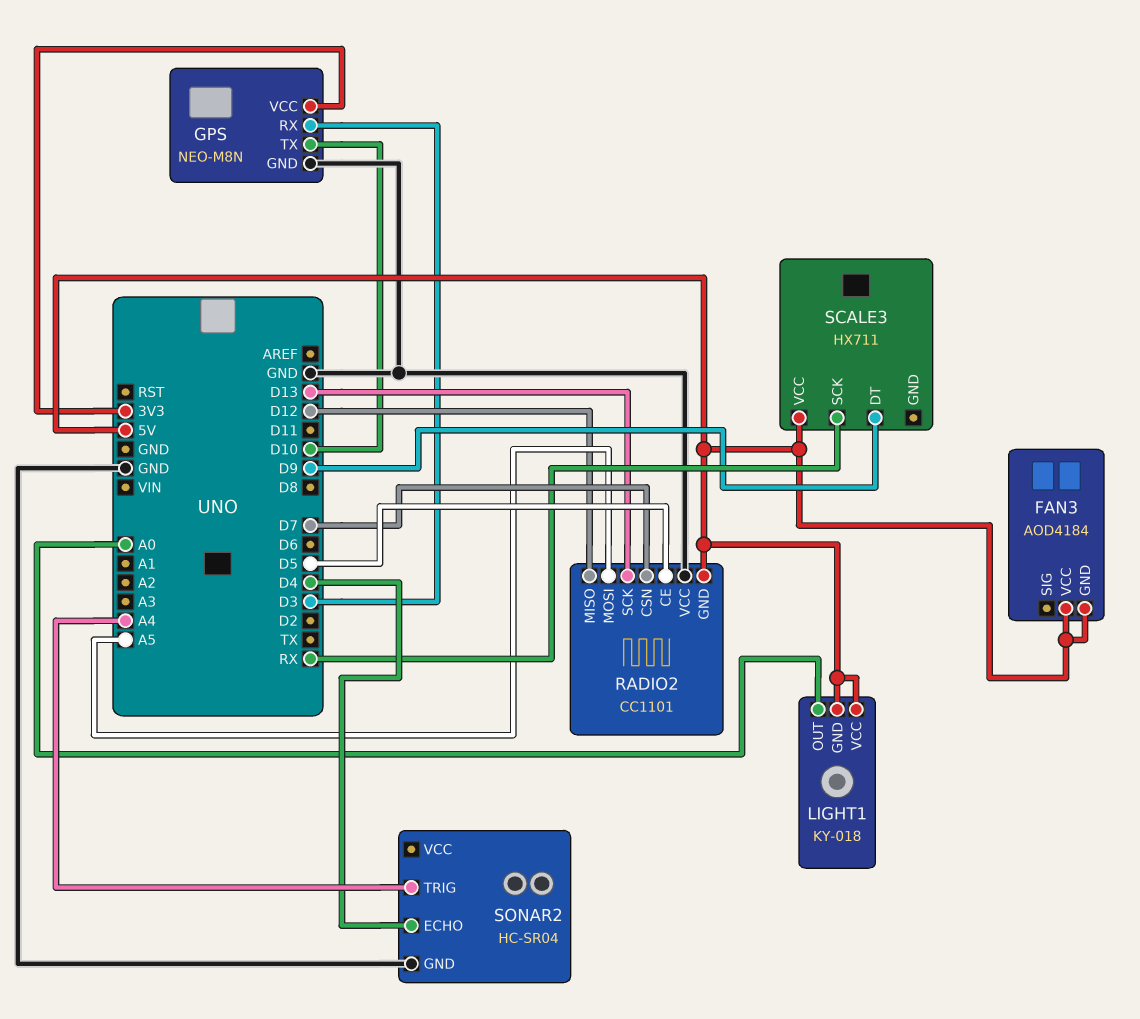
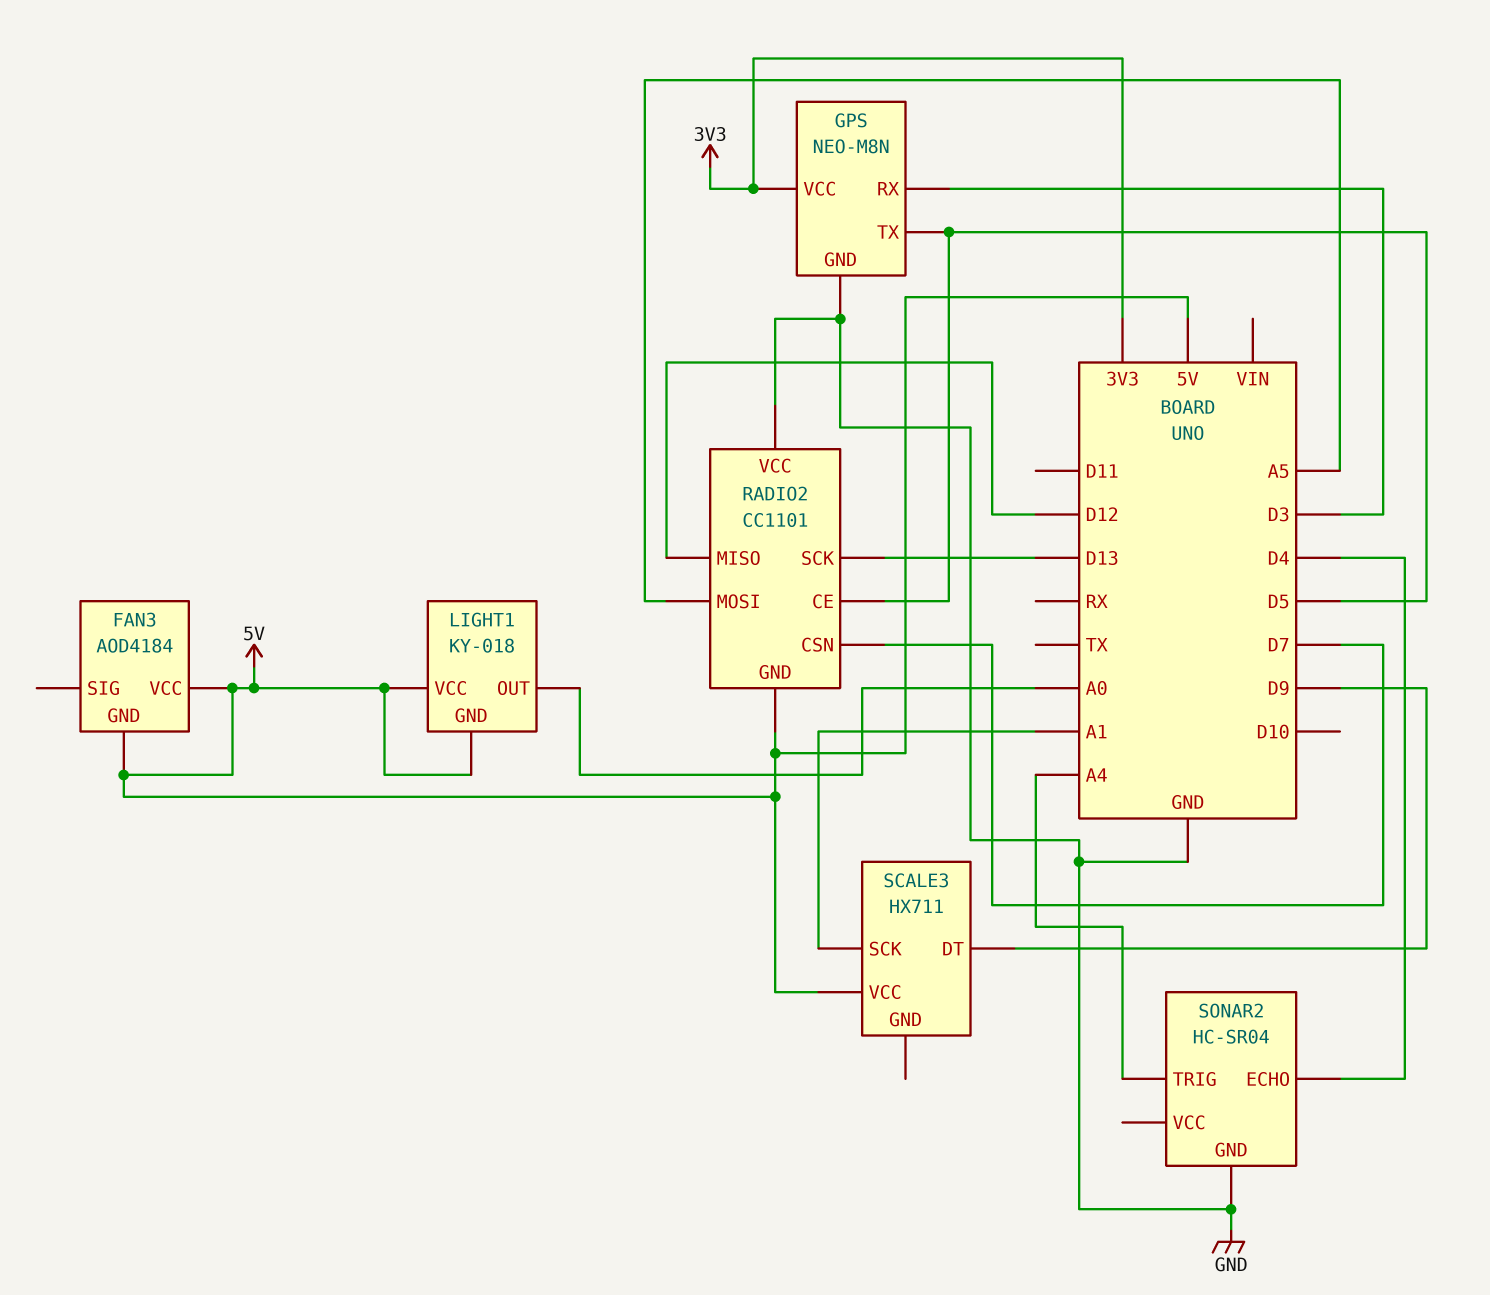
GPS pin TX: D10 -> D5
SCALE3 pin SCK: RX -> A1

